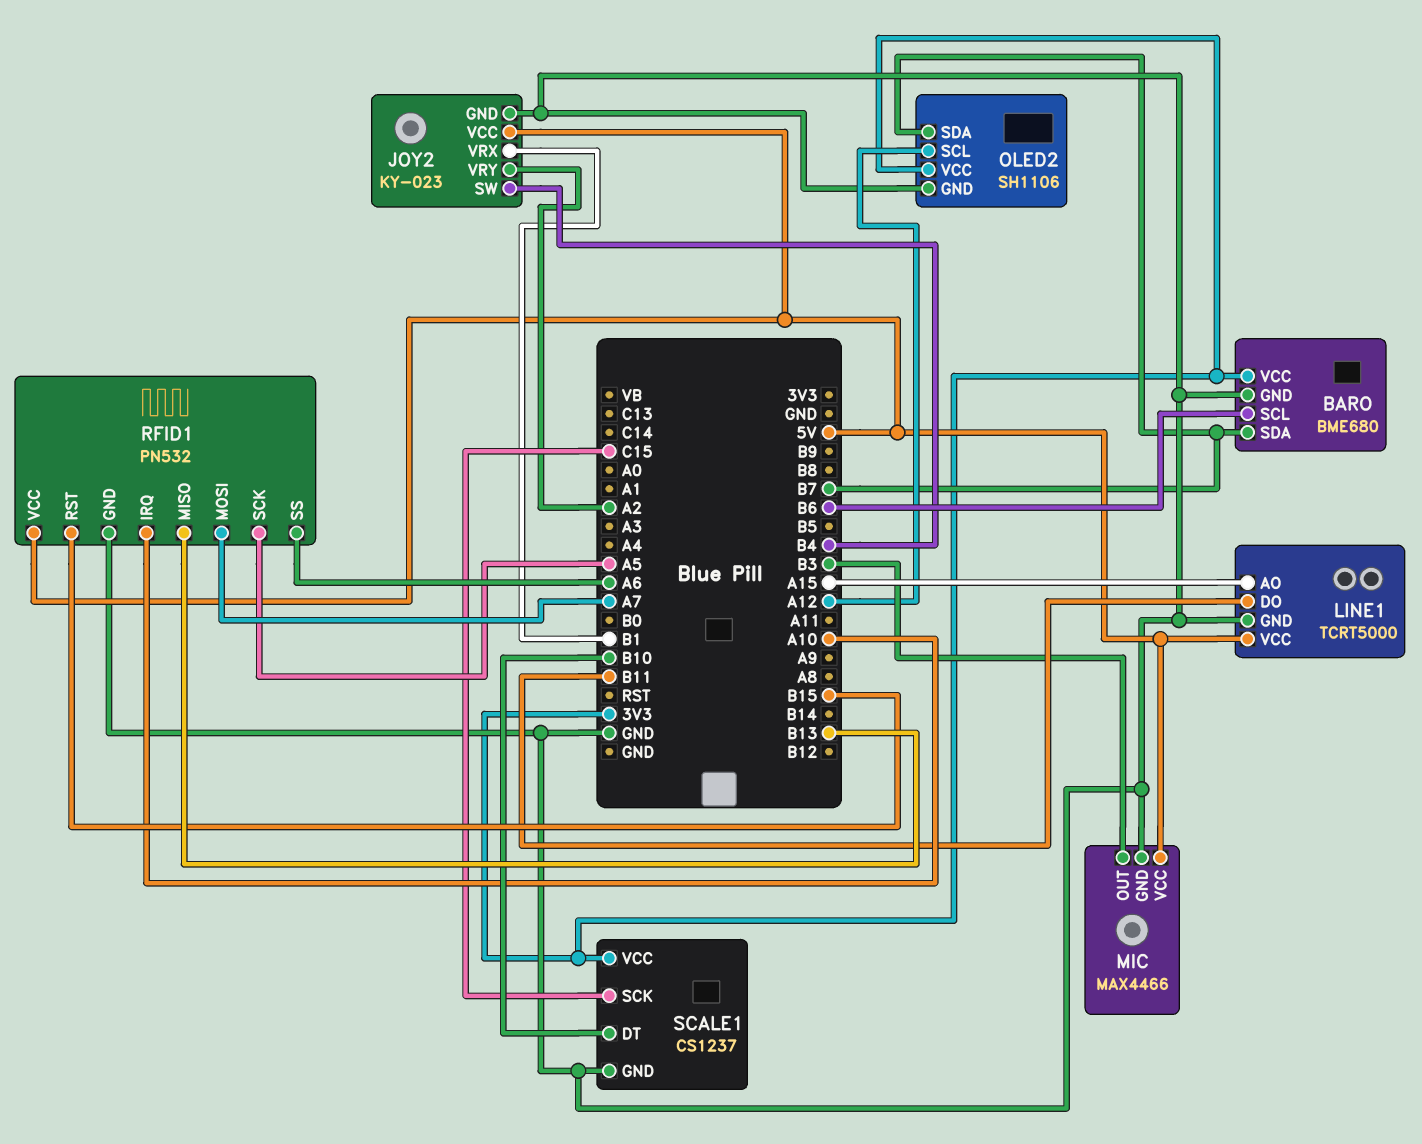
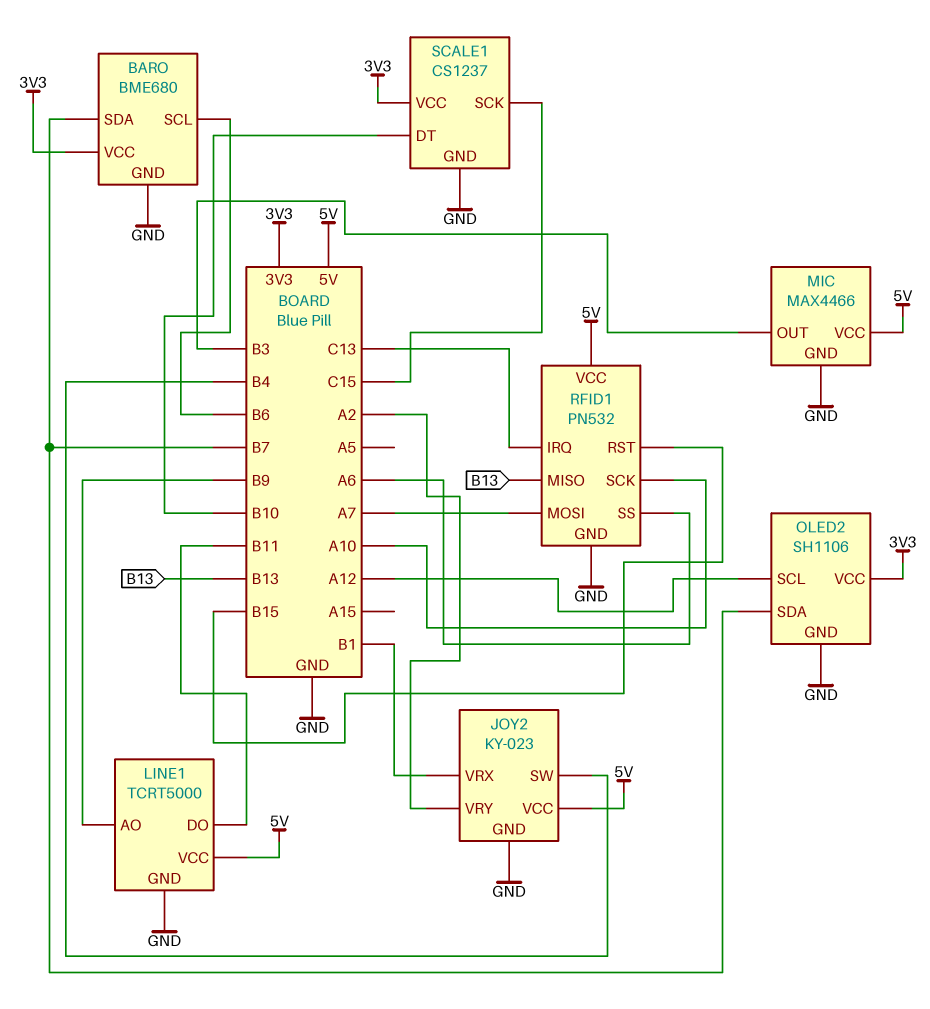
LINE1 pin AO: A15 -> B9
RFID1 pin IRQ: A10 -> C13
RFID1 pin SCK: A5 -> A10

